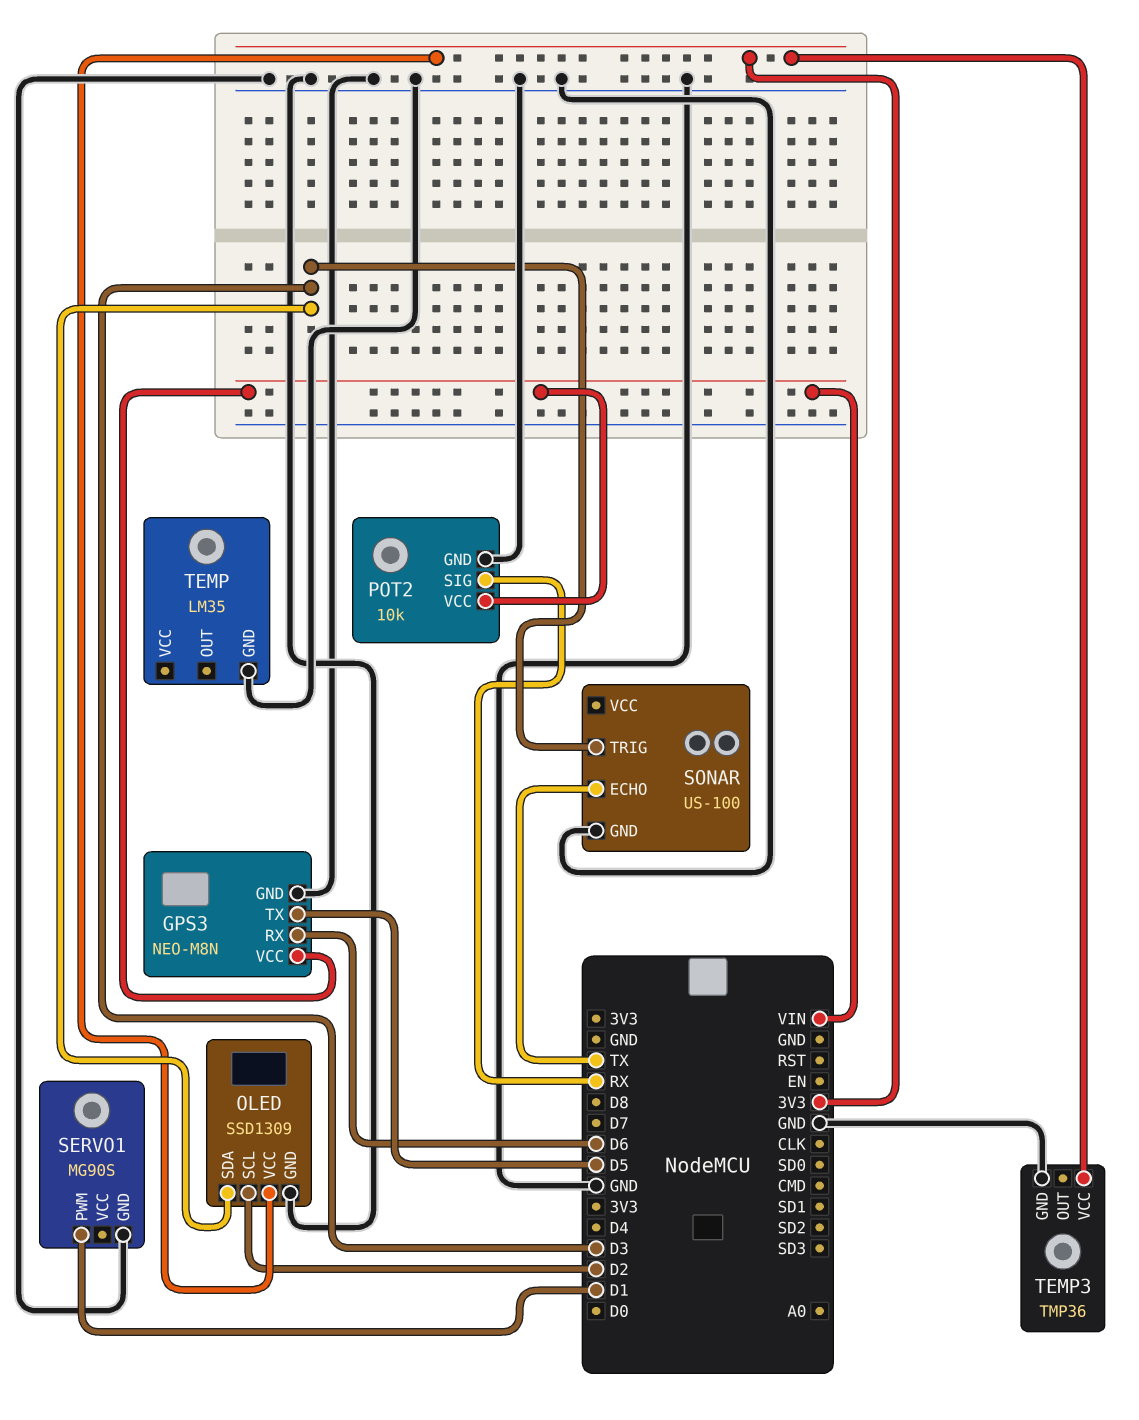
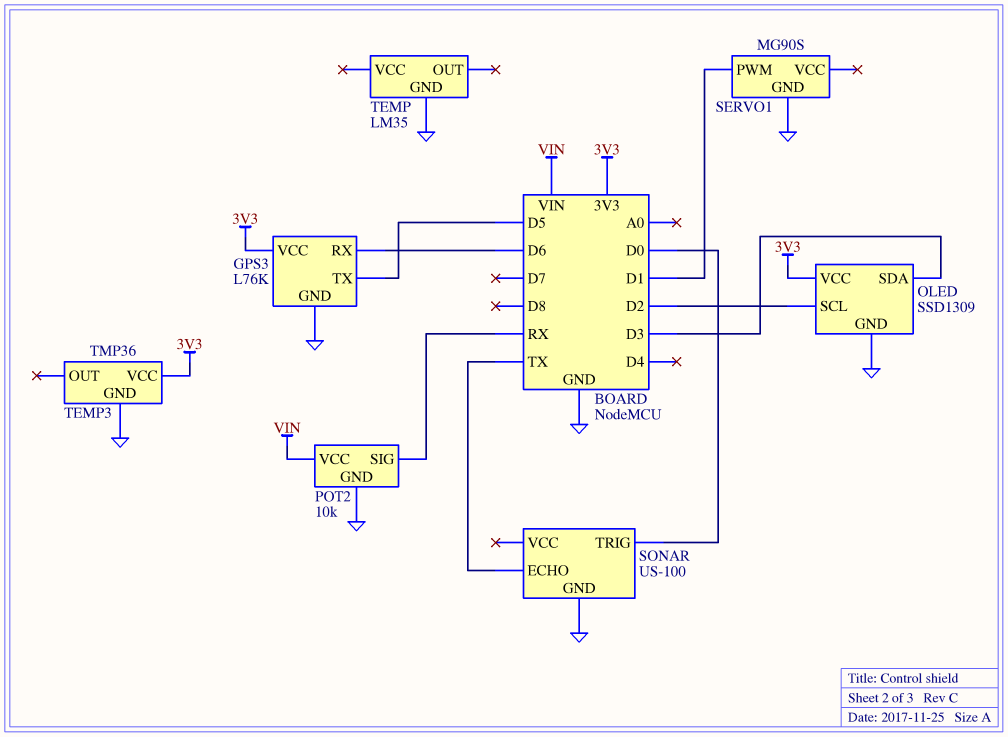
GPS3: NEO-M8N -> L76K
GPS3 pin VCC: VIN -> 3V3
SONAR pin TRIG: D3 -> D0

